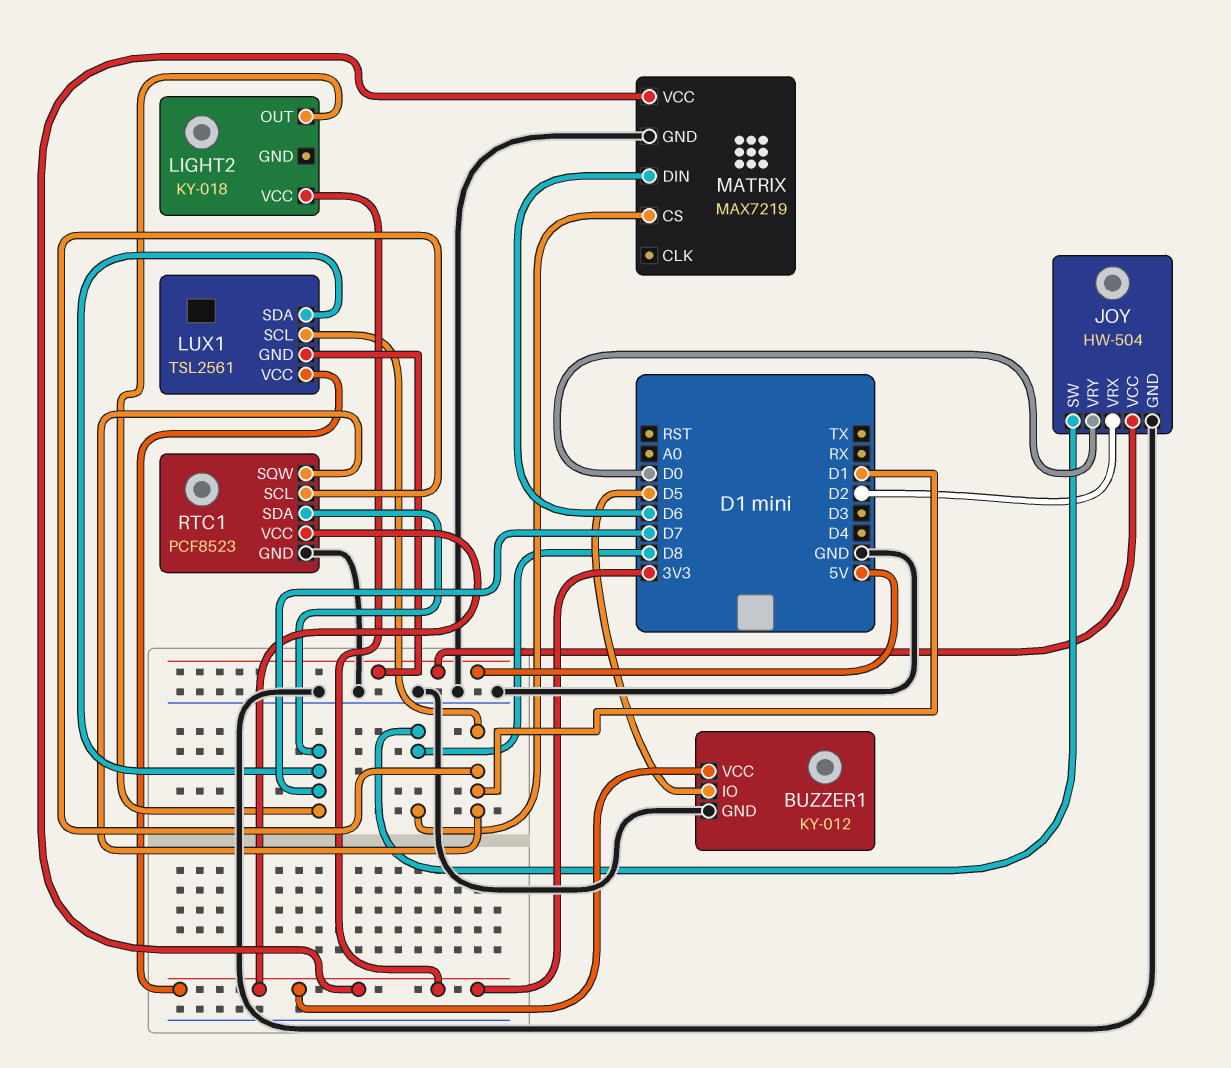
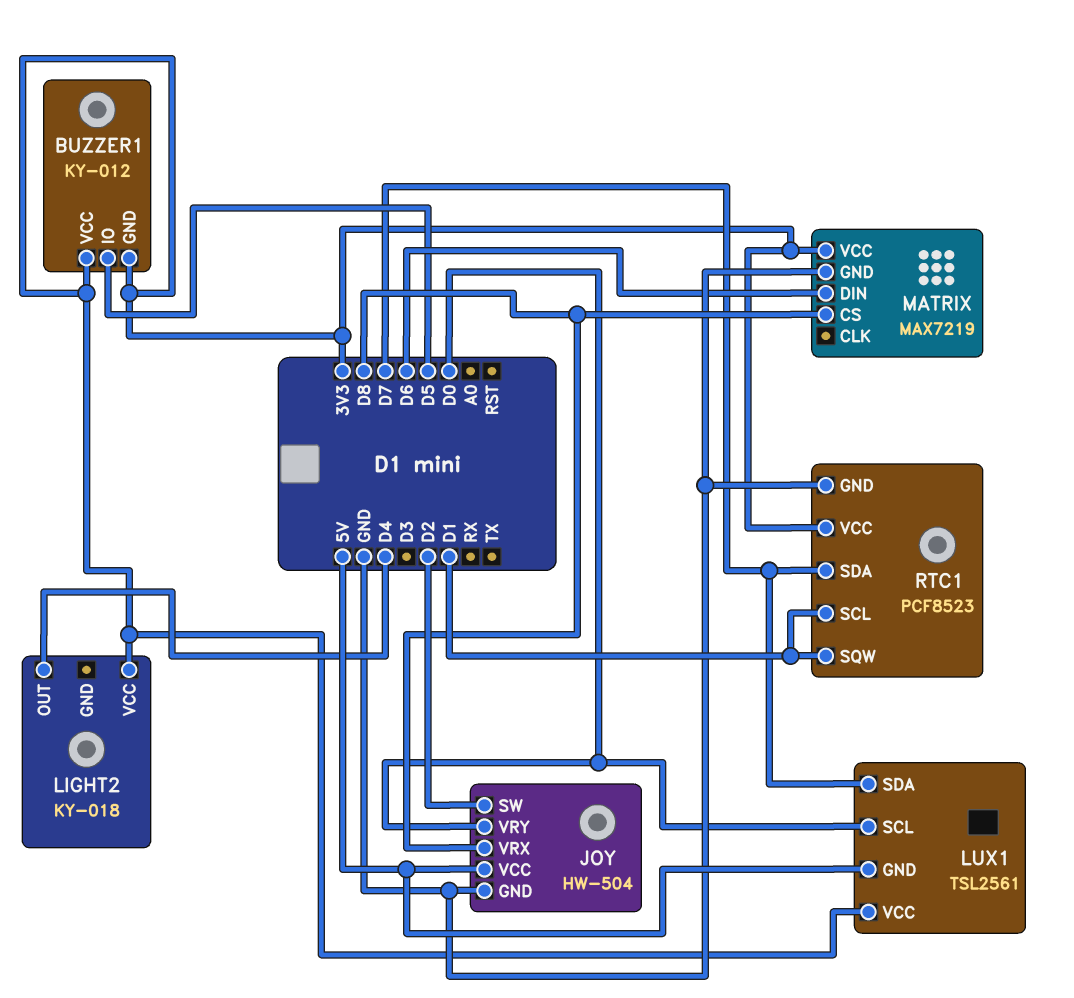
BUZZER1 pin GND: GND -> 3V3
JOY pin SW: D8 -> D2
JOY pin VRX: D2 -> D8
LIGHT2 pin OUT: D7 -> D4
LUX1 pin SCL: D1 -> D0

